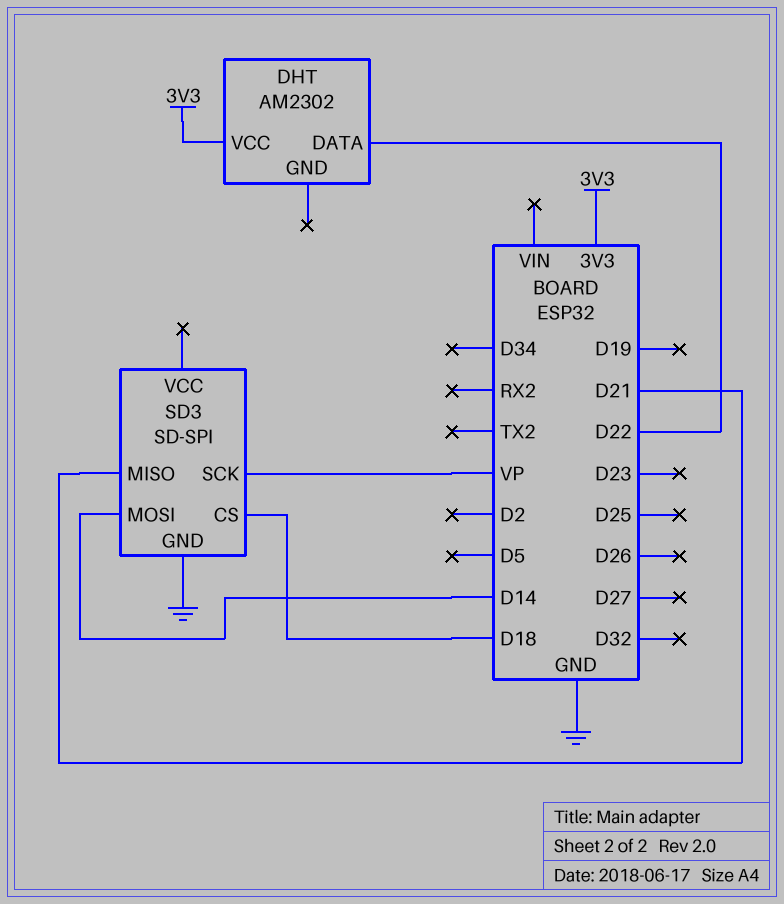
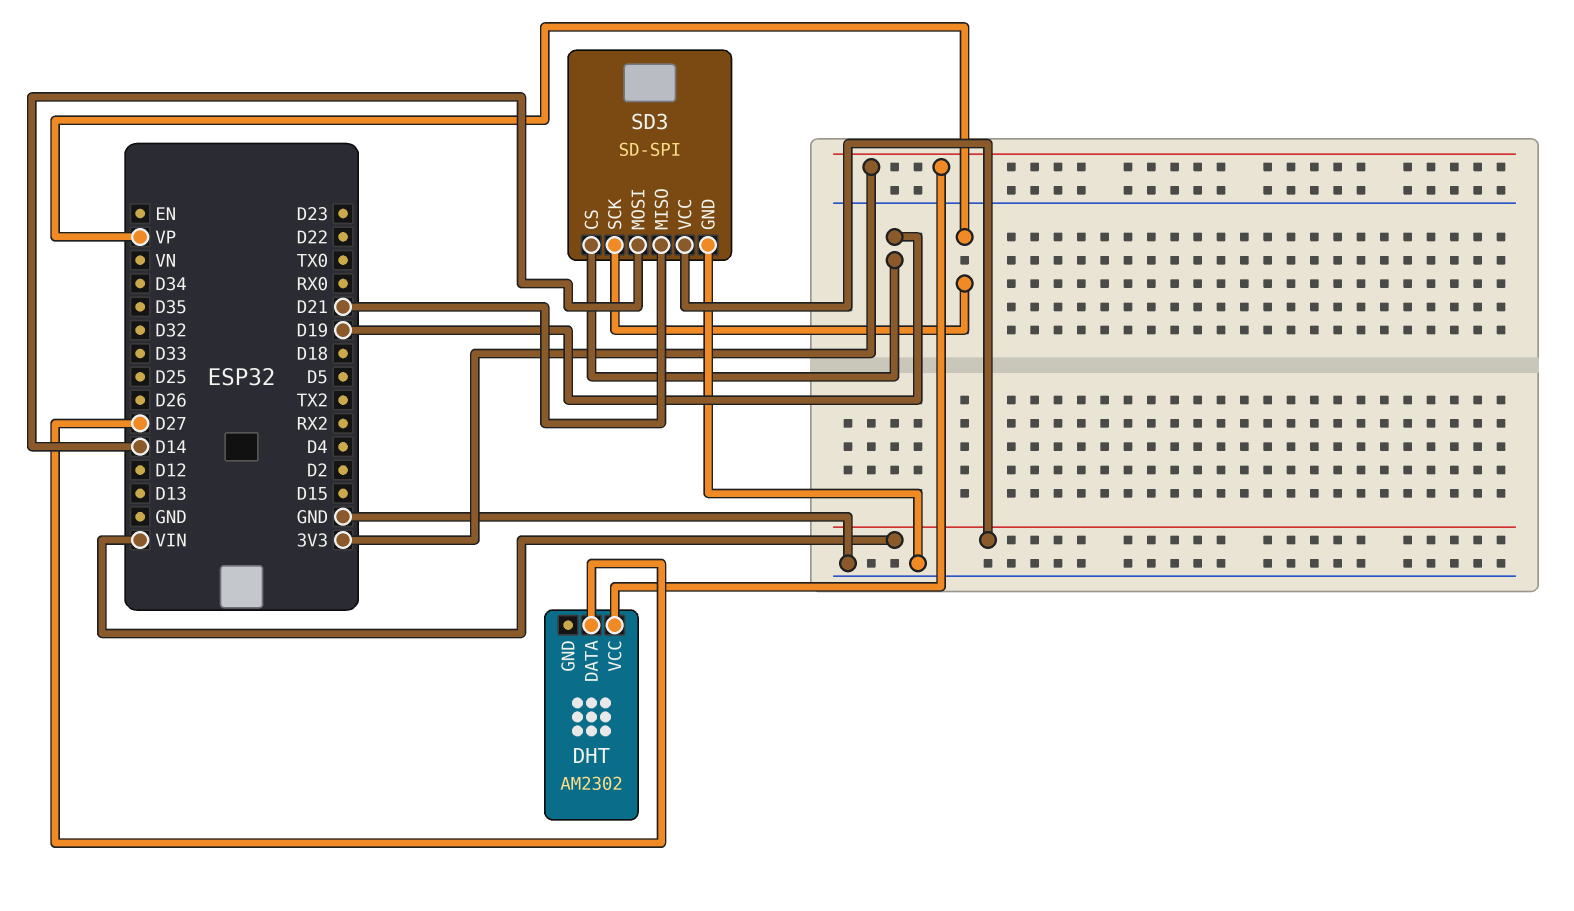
DHT pin DATA: D22 -> D27
SD3 pin CS: D18 -> D19
SD3 pin VCC: none -> VIN

